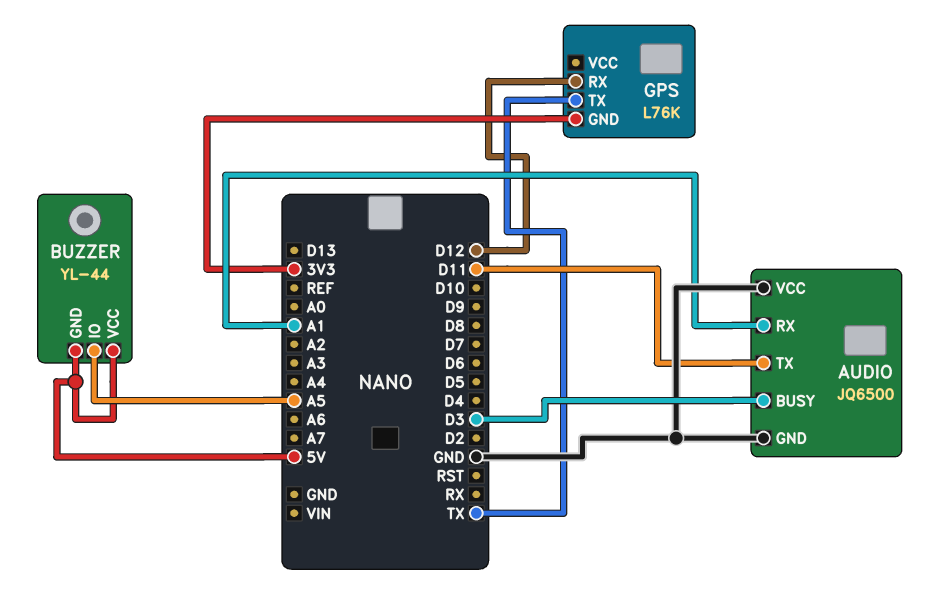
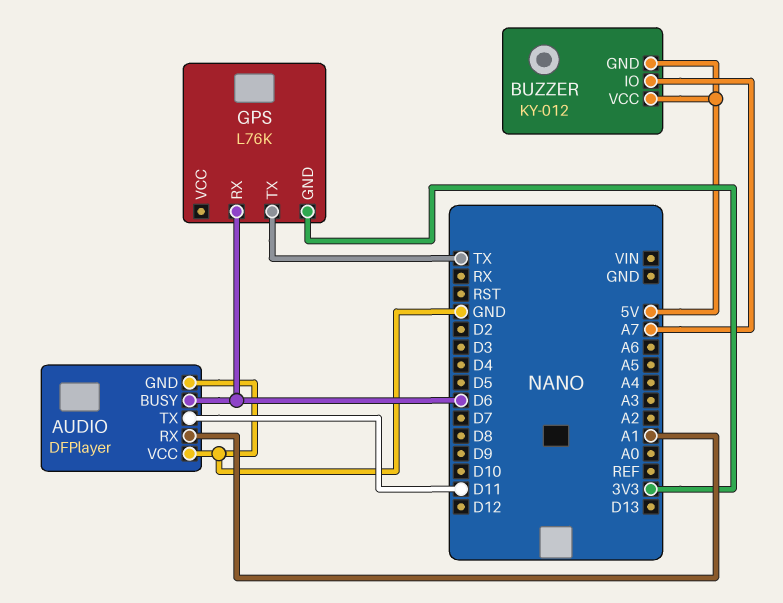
AUDIO: JQ6500 -> DFPlayer
AUDIO pin BUSY: D3 -> D6
BUZZER: YL-44 -> KY-012
BUZZER pin IO: A5 -> A7
GPS pin RX: D12 -> D6

